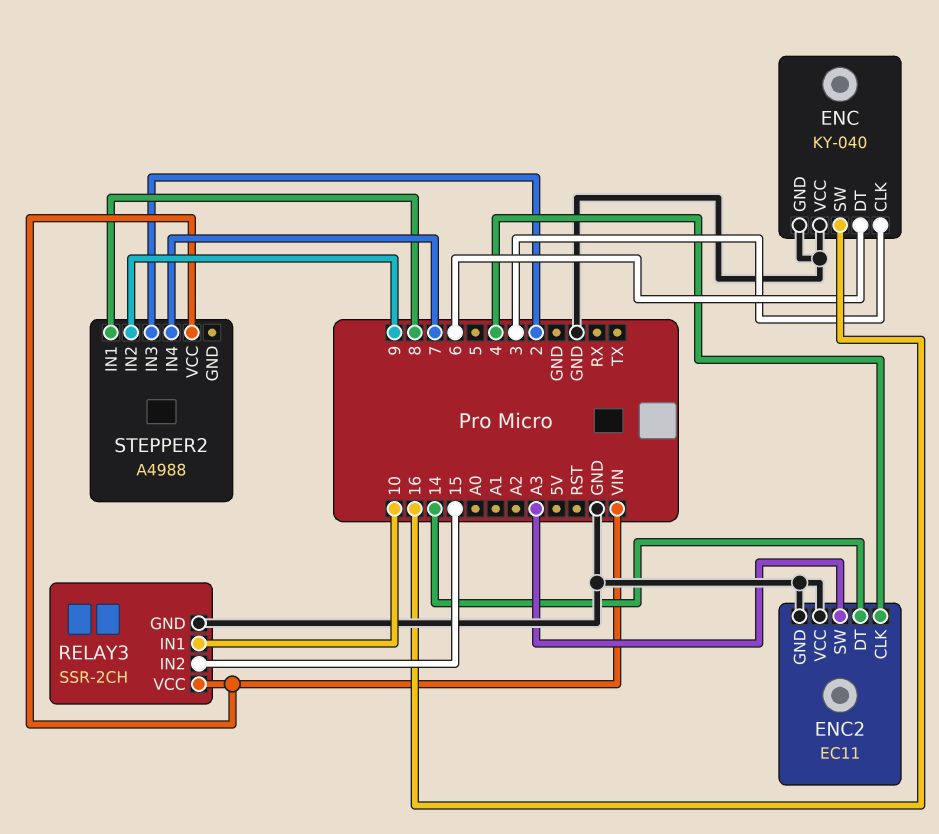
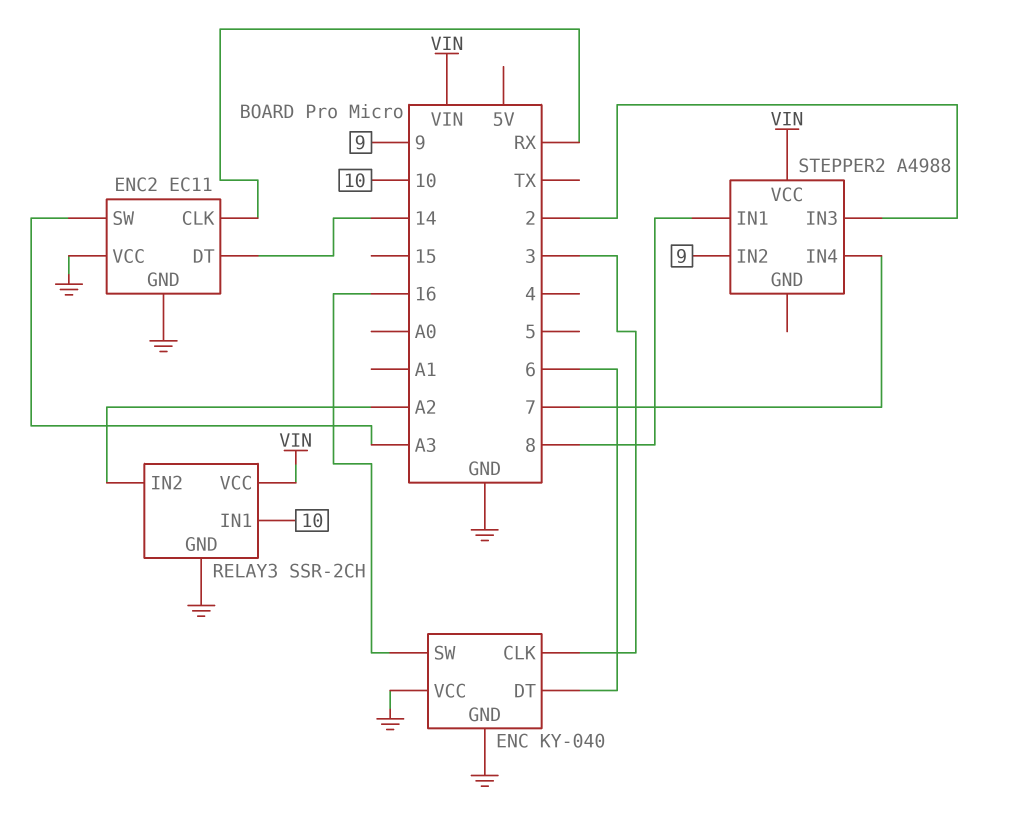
ENC2 pin CLK: 4 -> RX
RELAY3 pin IN2: 15 -> A2

